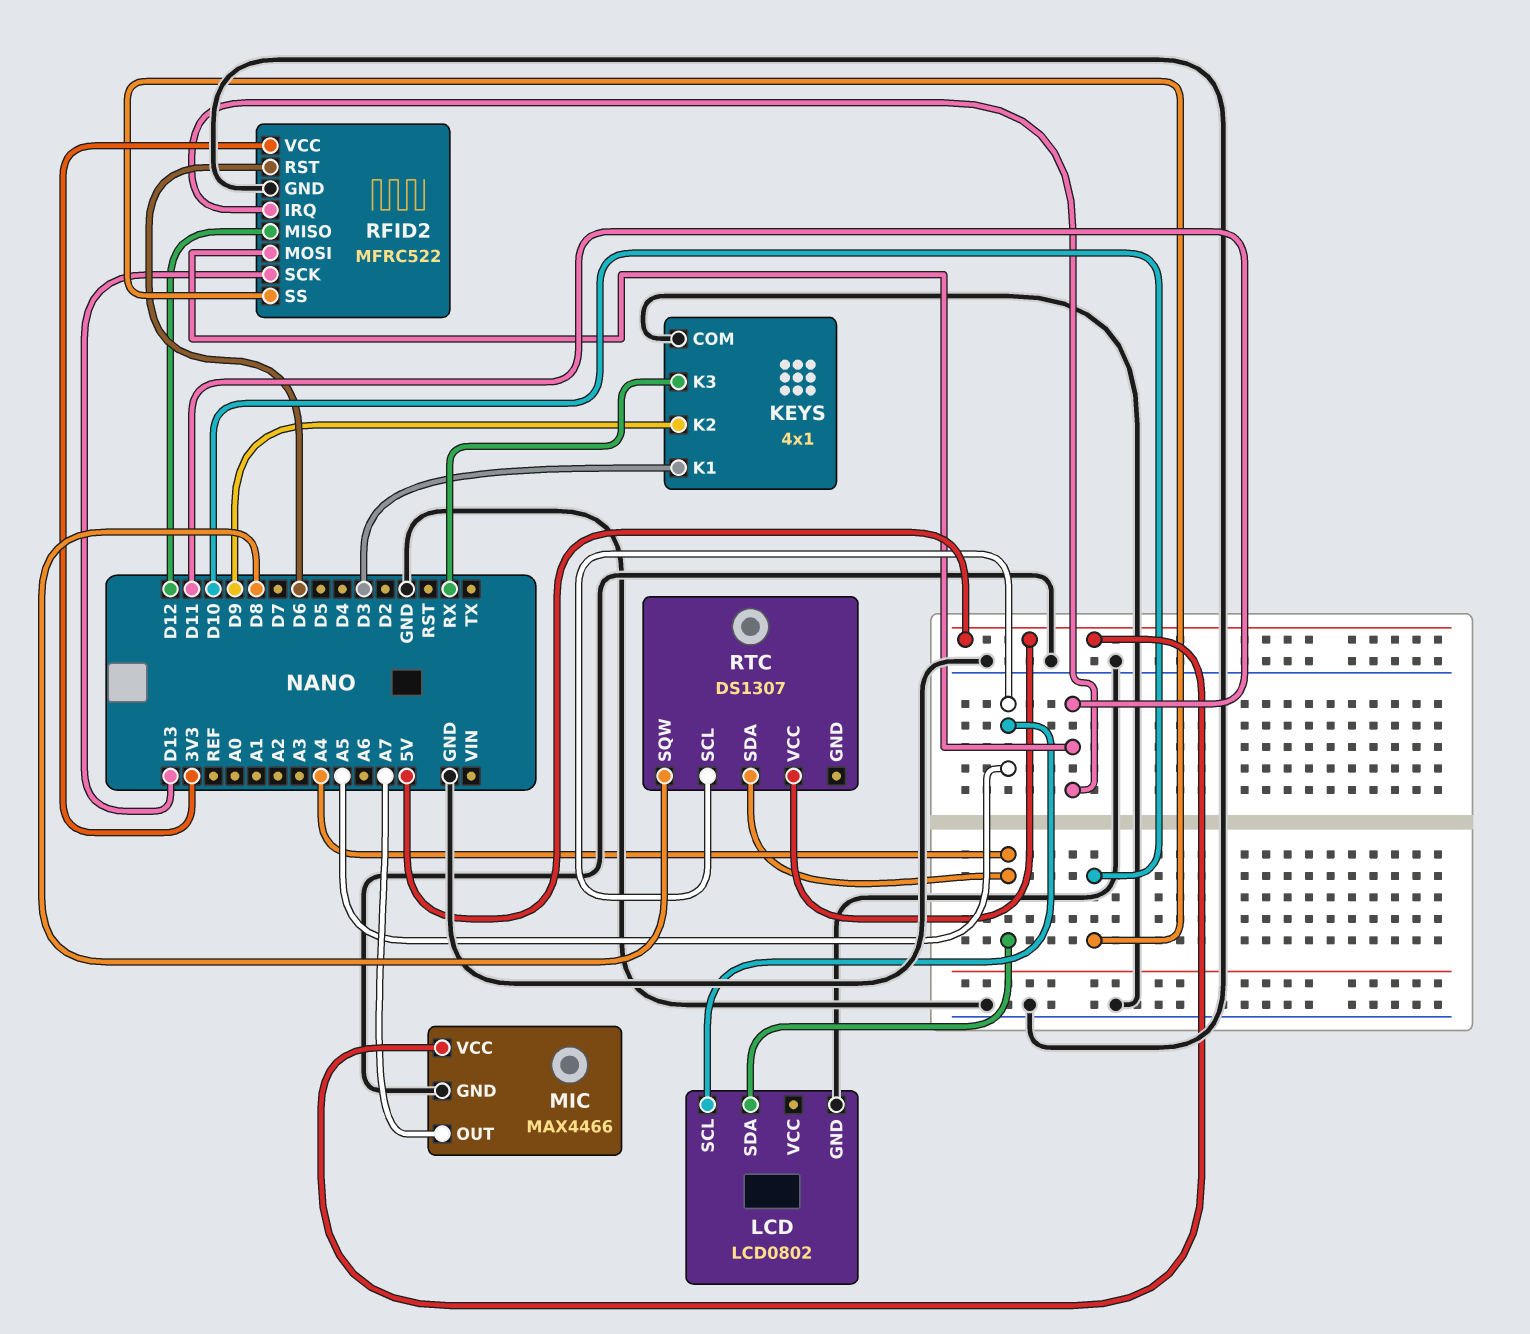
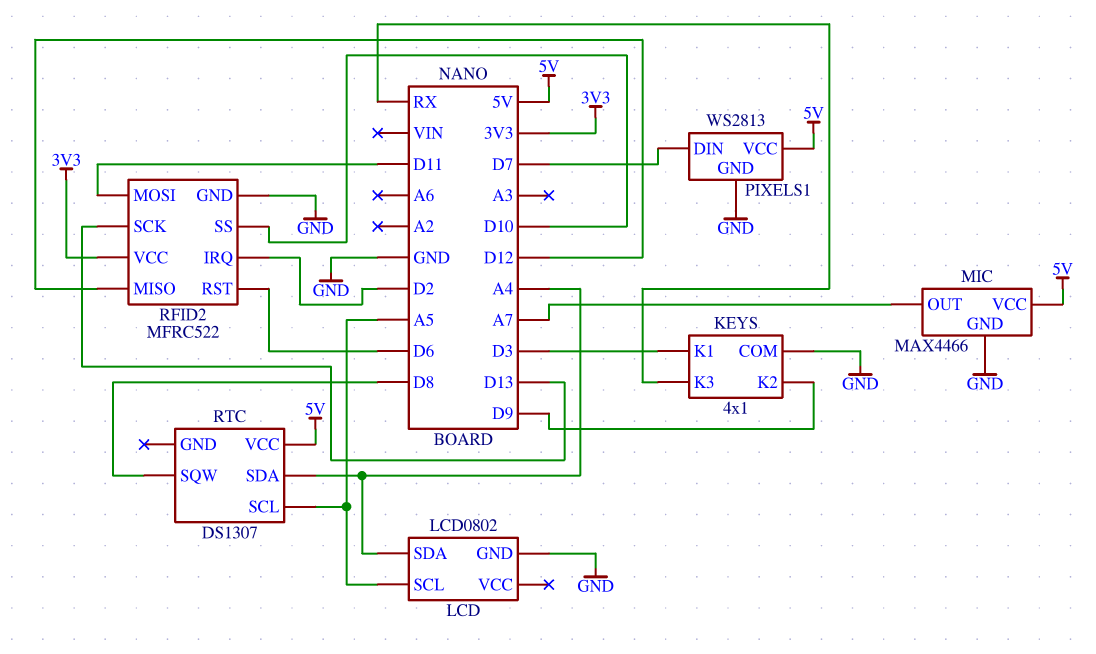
PIXELS1: none -> WS2813
PIXELS1 pin DIN: none -> D7
PIXELS1 pin GND: none -> GND
PIXELS1 pin VCC: none -> 5V
RFID2 pin IRQ: D11 -> D2

